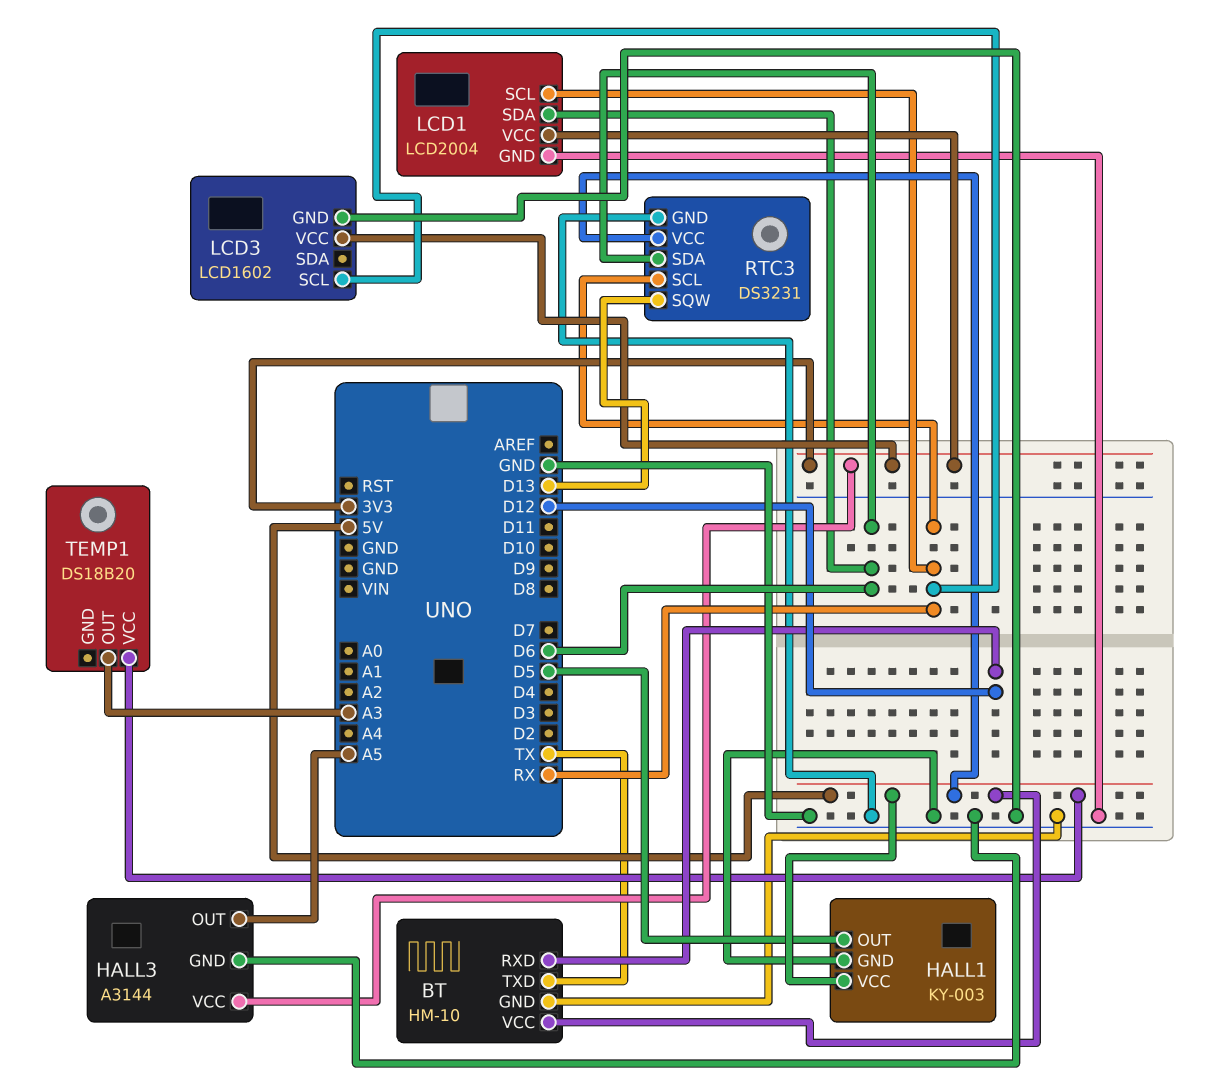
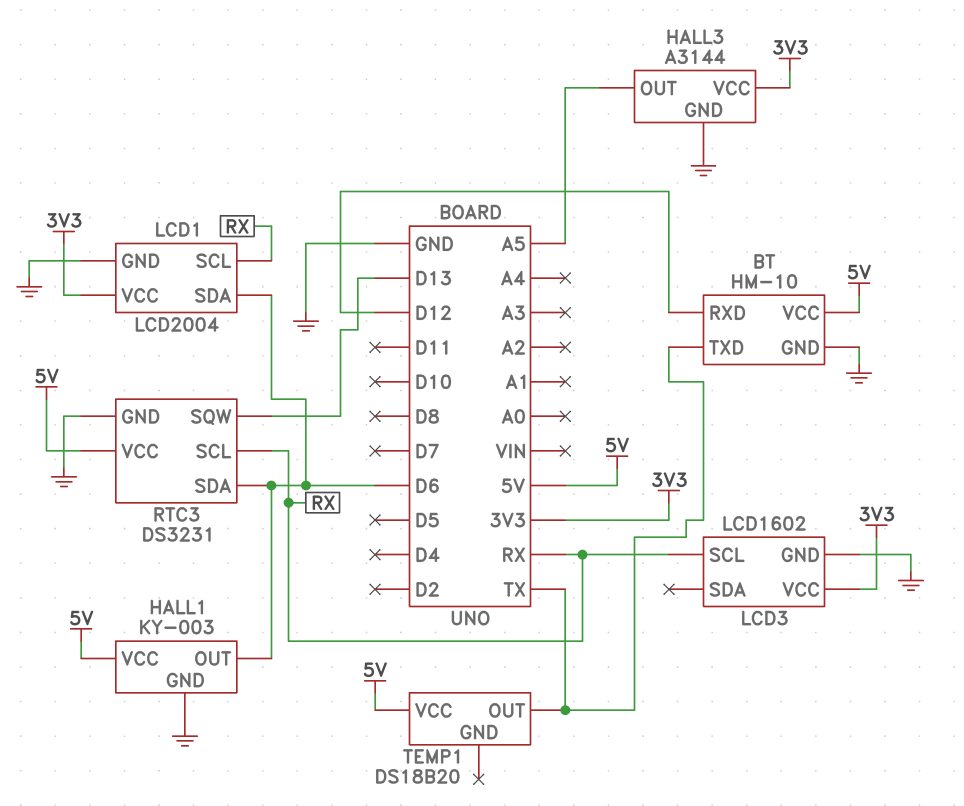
HALL1 pin OUT: D5 -> D6
TEMP1 pin OUT: A3 -> TX

